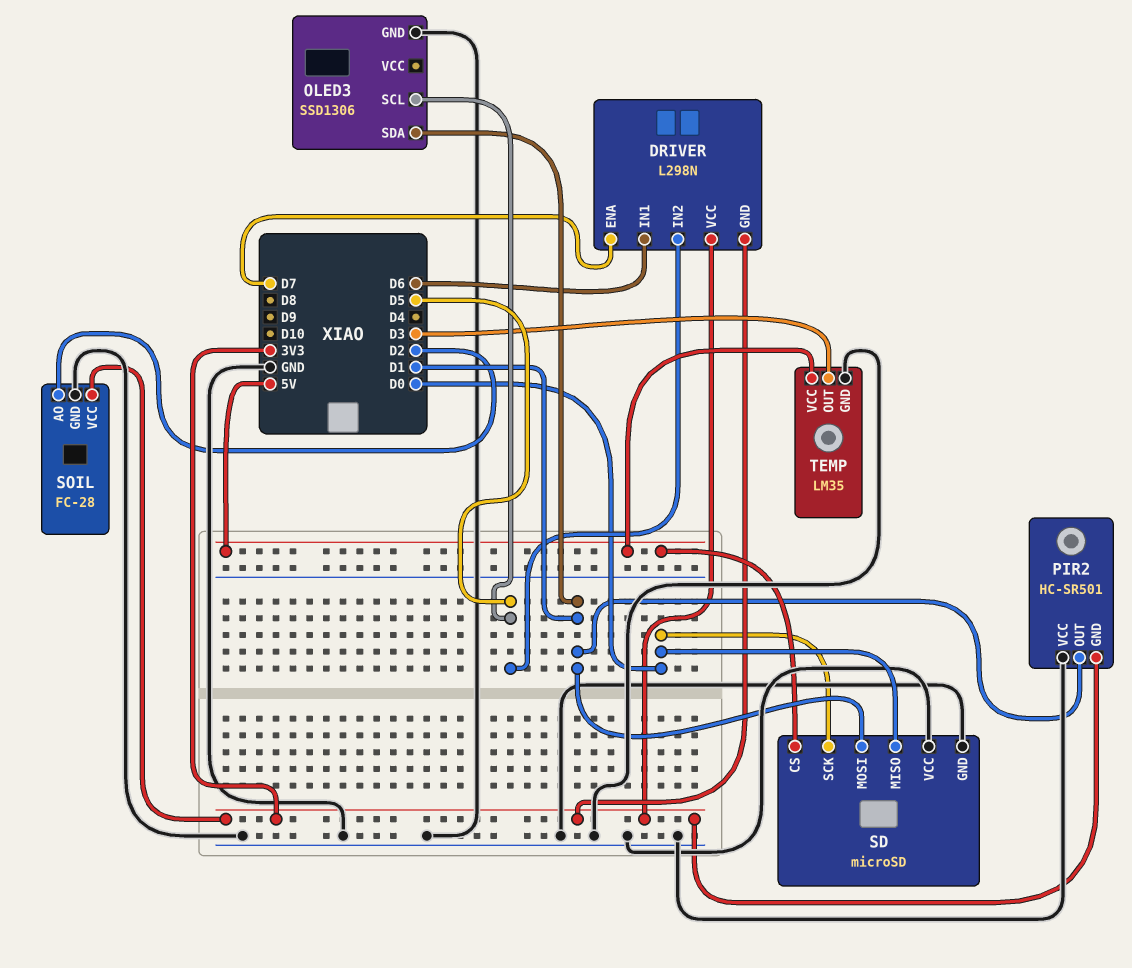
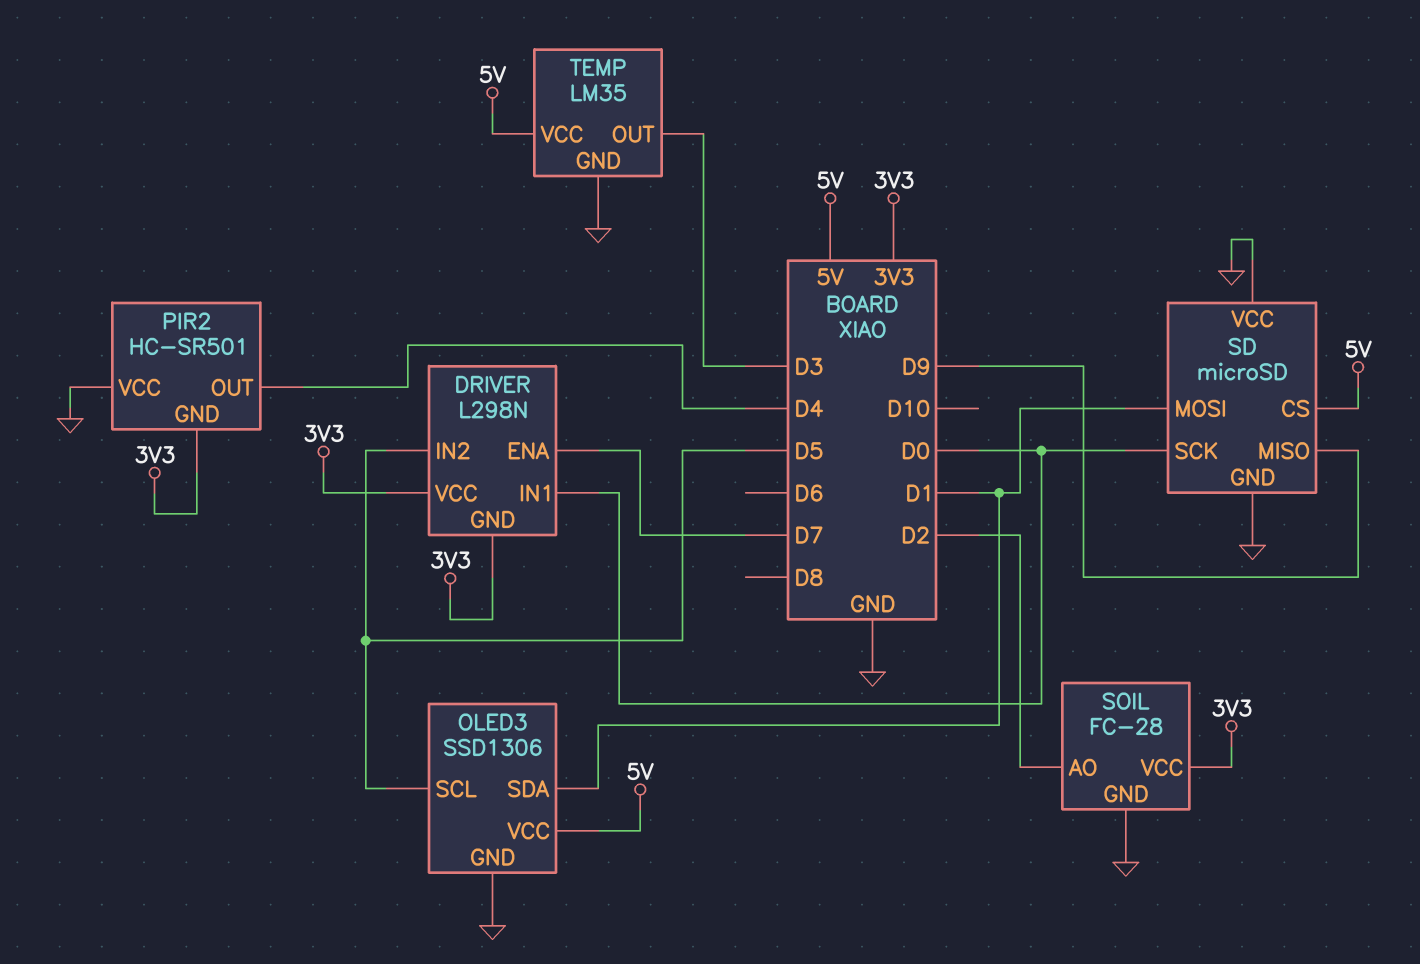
DRIVER pin IN1: D6 -> D0
OLED3 pin VCC: none -> 5V
PIR2 pin OUT: D1 -> D4
SD pin MISO: D0 -> D9

